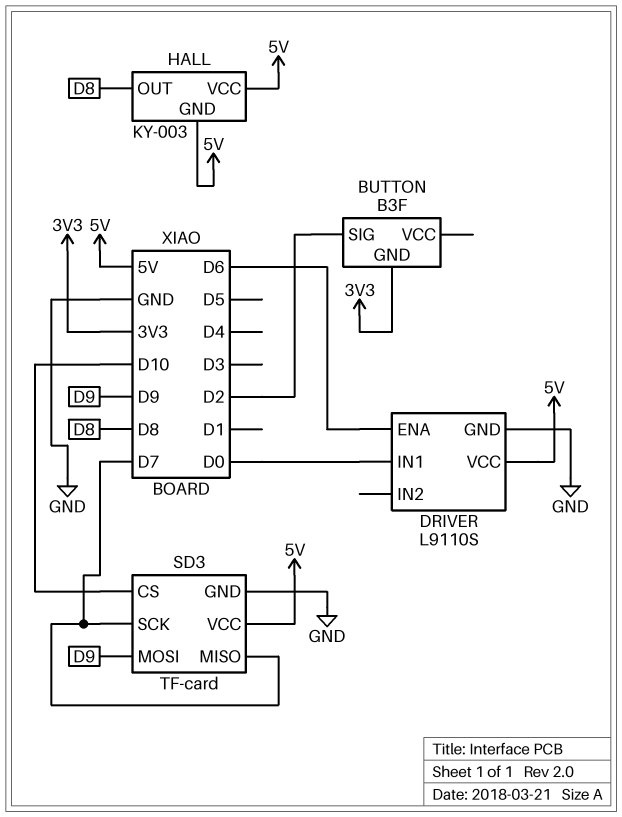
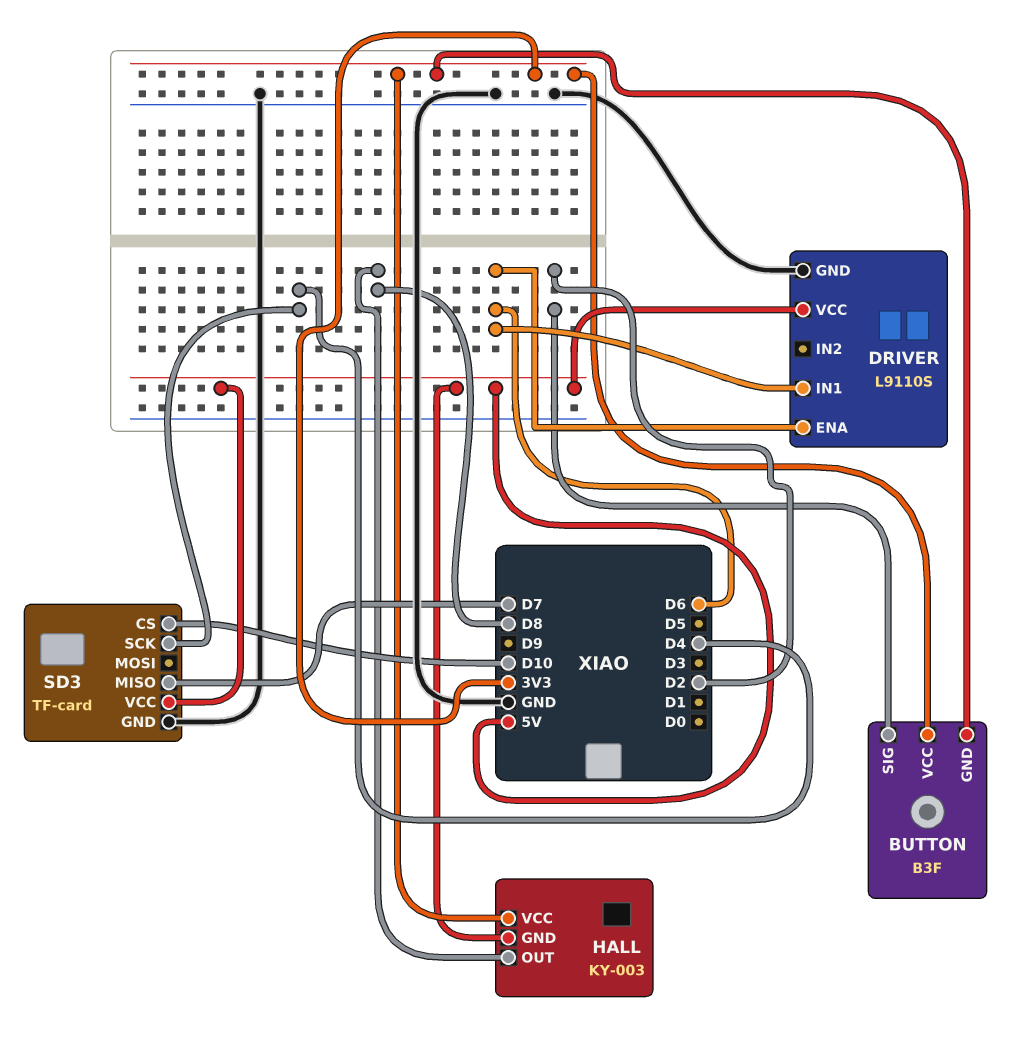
BUTTON pin VCC: none -> 3V3
DRIVER pin IN1: D0 -> D6
HALL pin VCC: 5V -> 3V3
SD3 pin MOSI: D9 -> none
SD3 pin SCK: D7 -> D4

